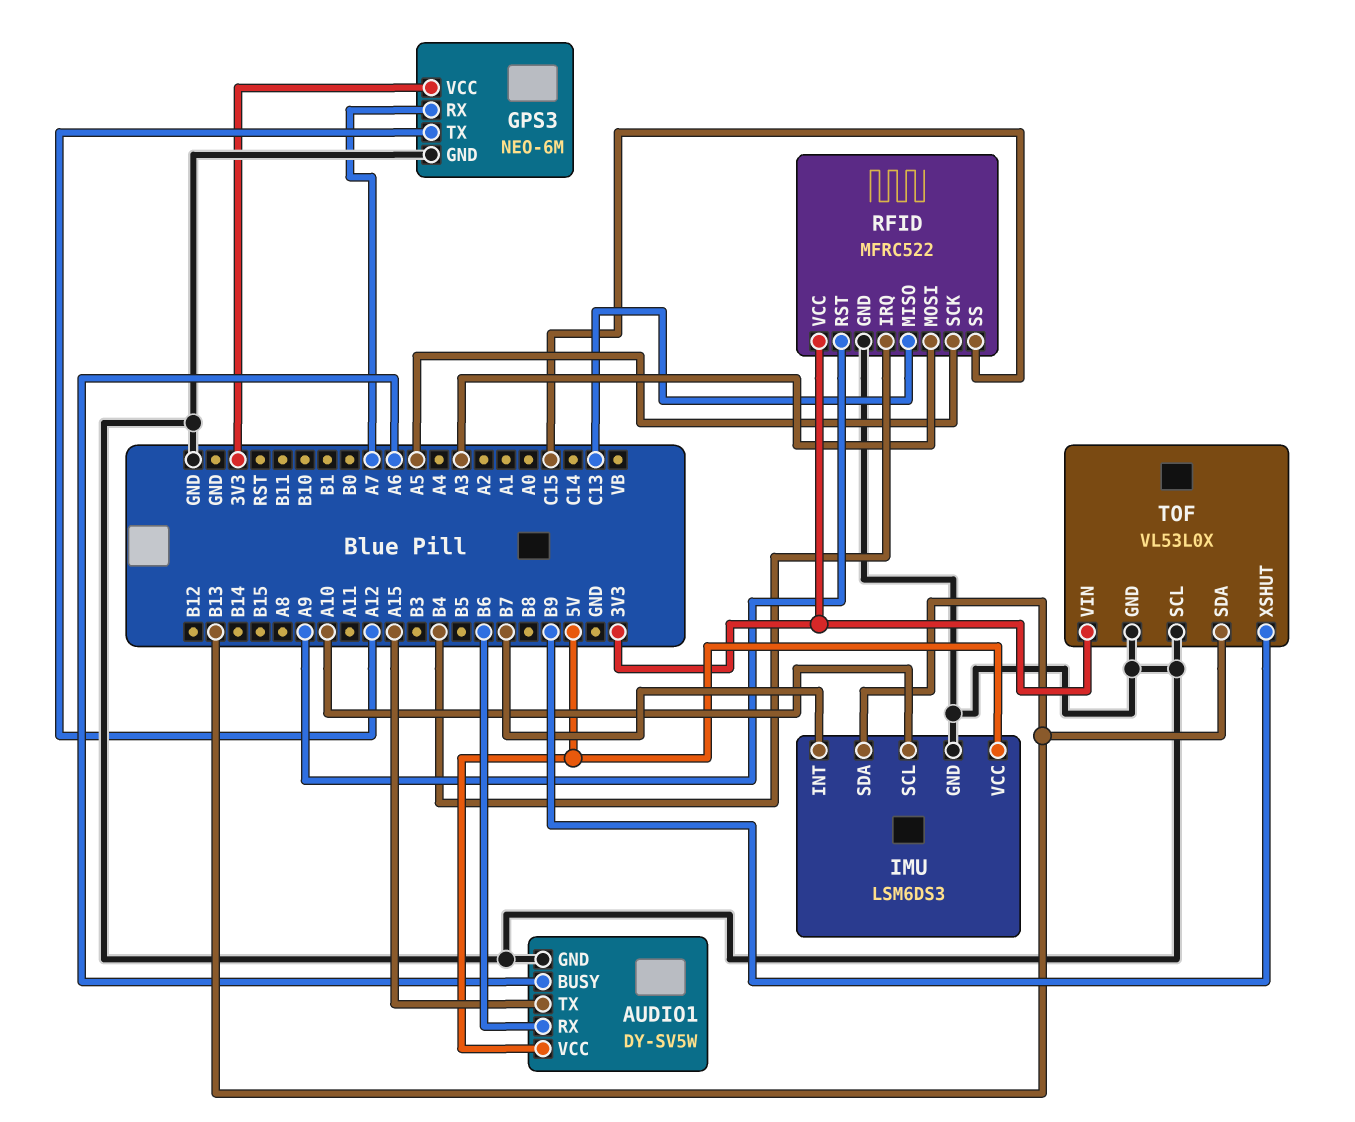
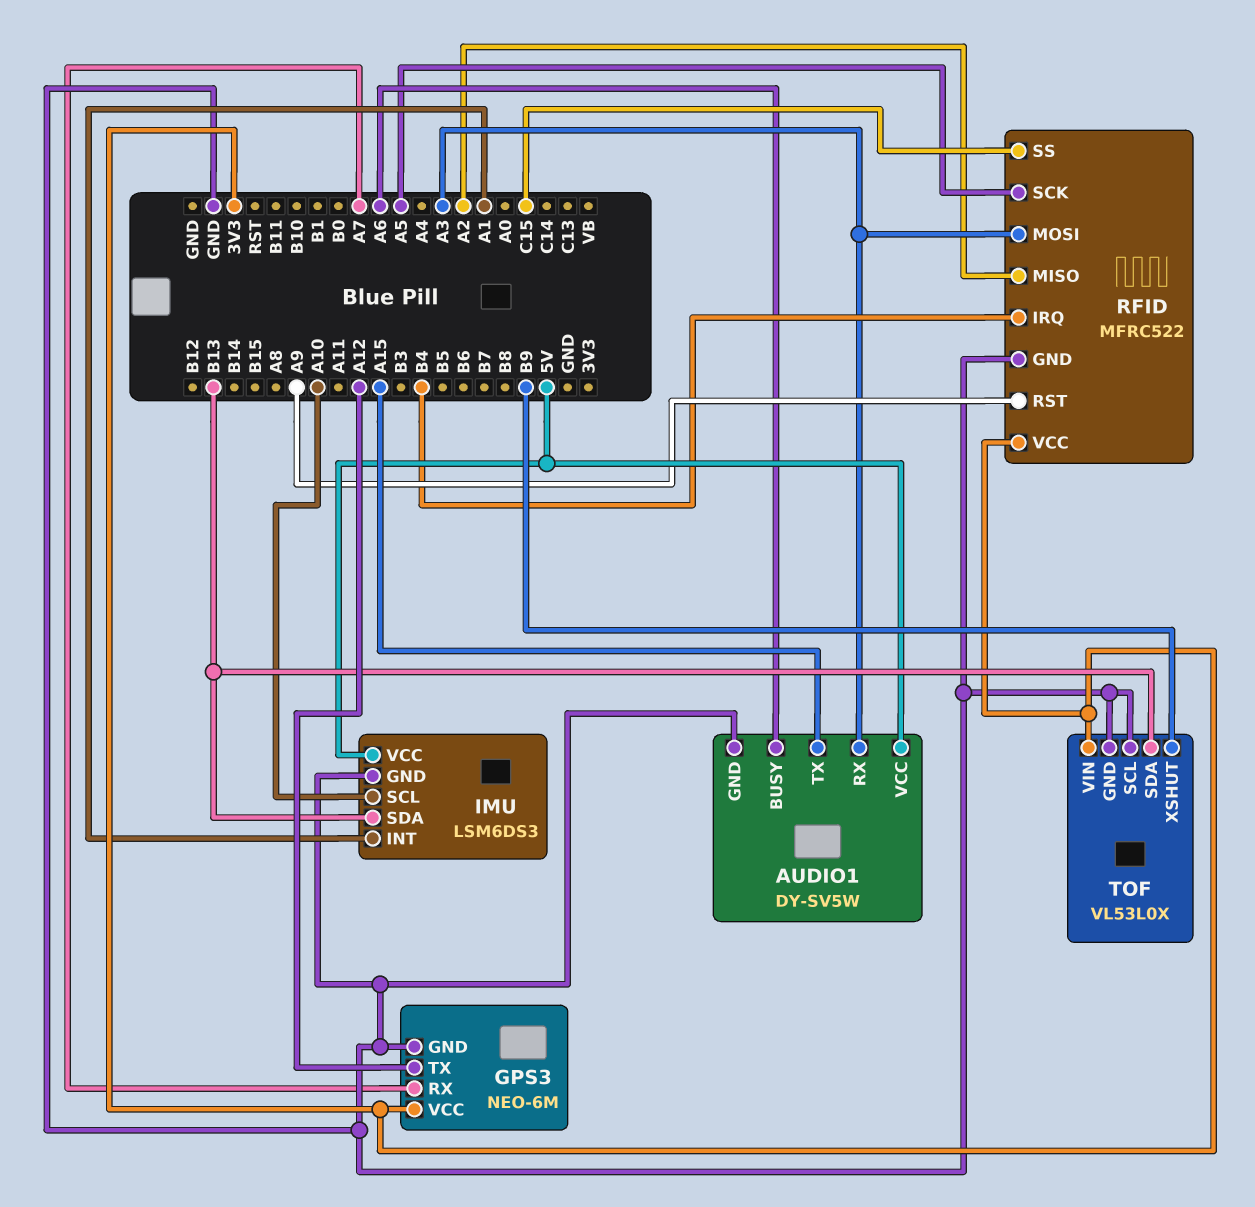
AUDIO1 pin RX: B6 -> A3
IMU pin INT: B7 -> A1
RFID pin MISO: C13 -> A2

